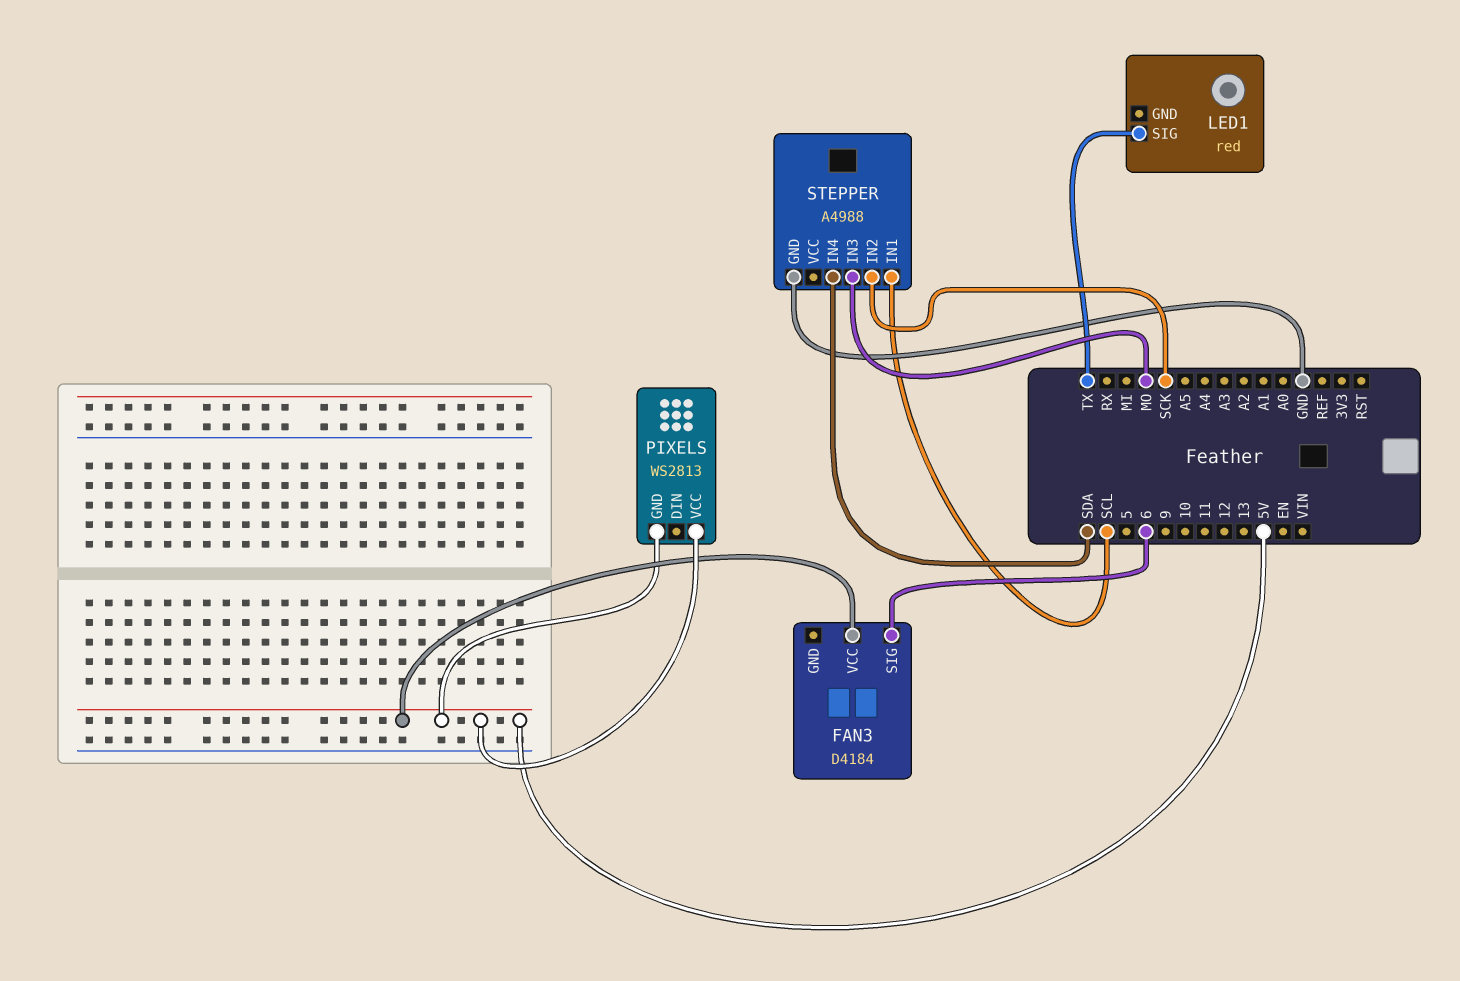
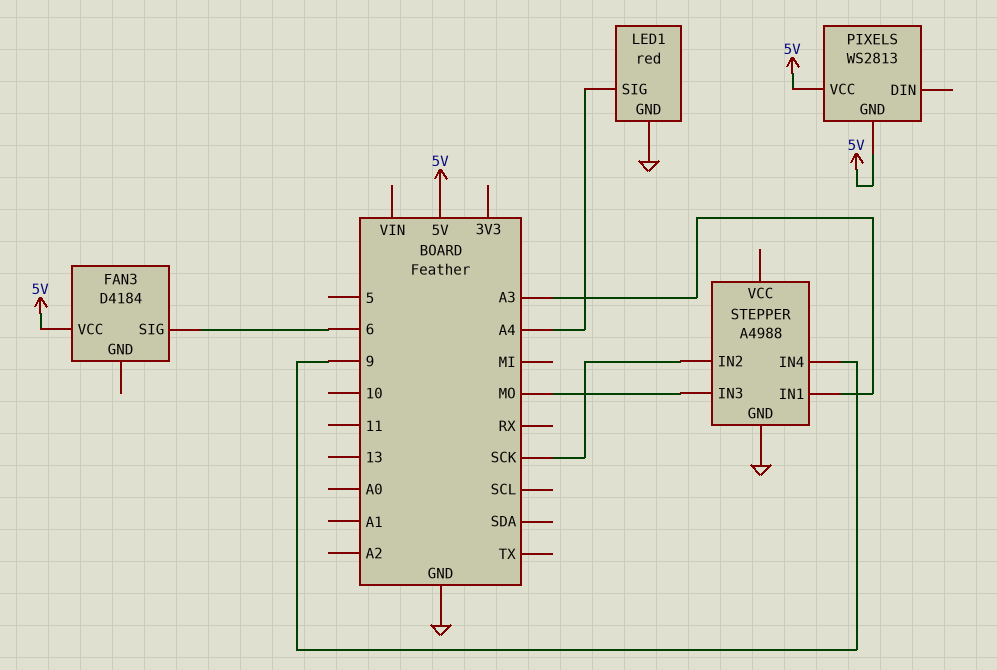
LED1 pin GND: none -> GND
LED1 pin SIG: TX -> A4
STEPPER pin IN1: SCL -> A3
STEPPER pin IN4: SDA -> 9

